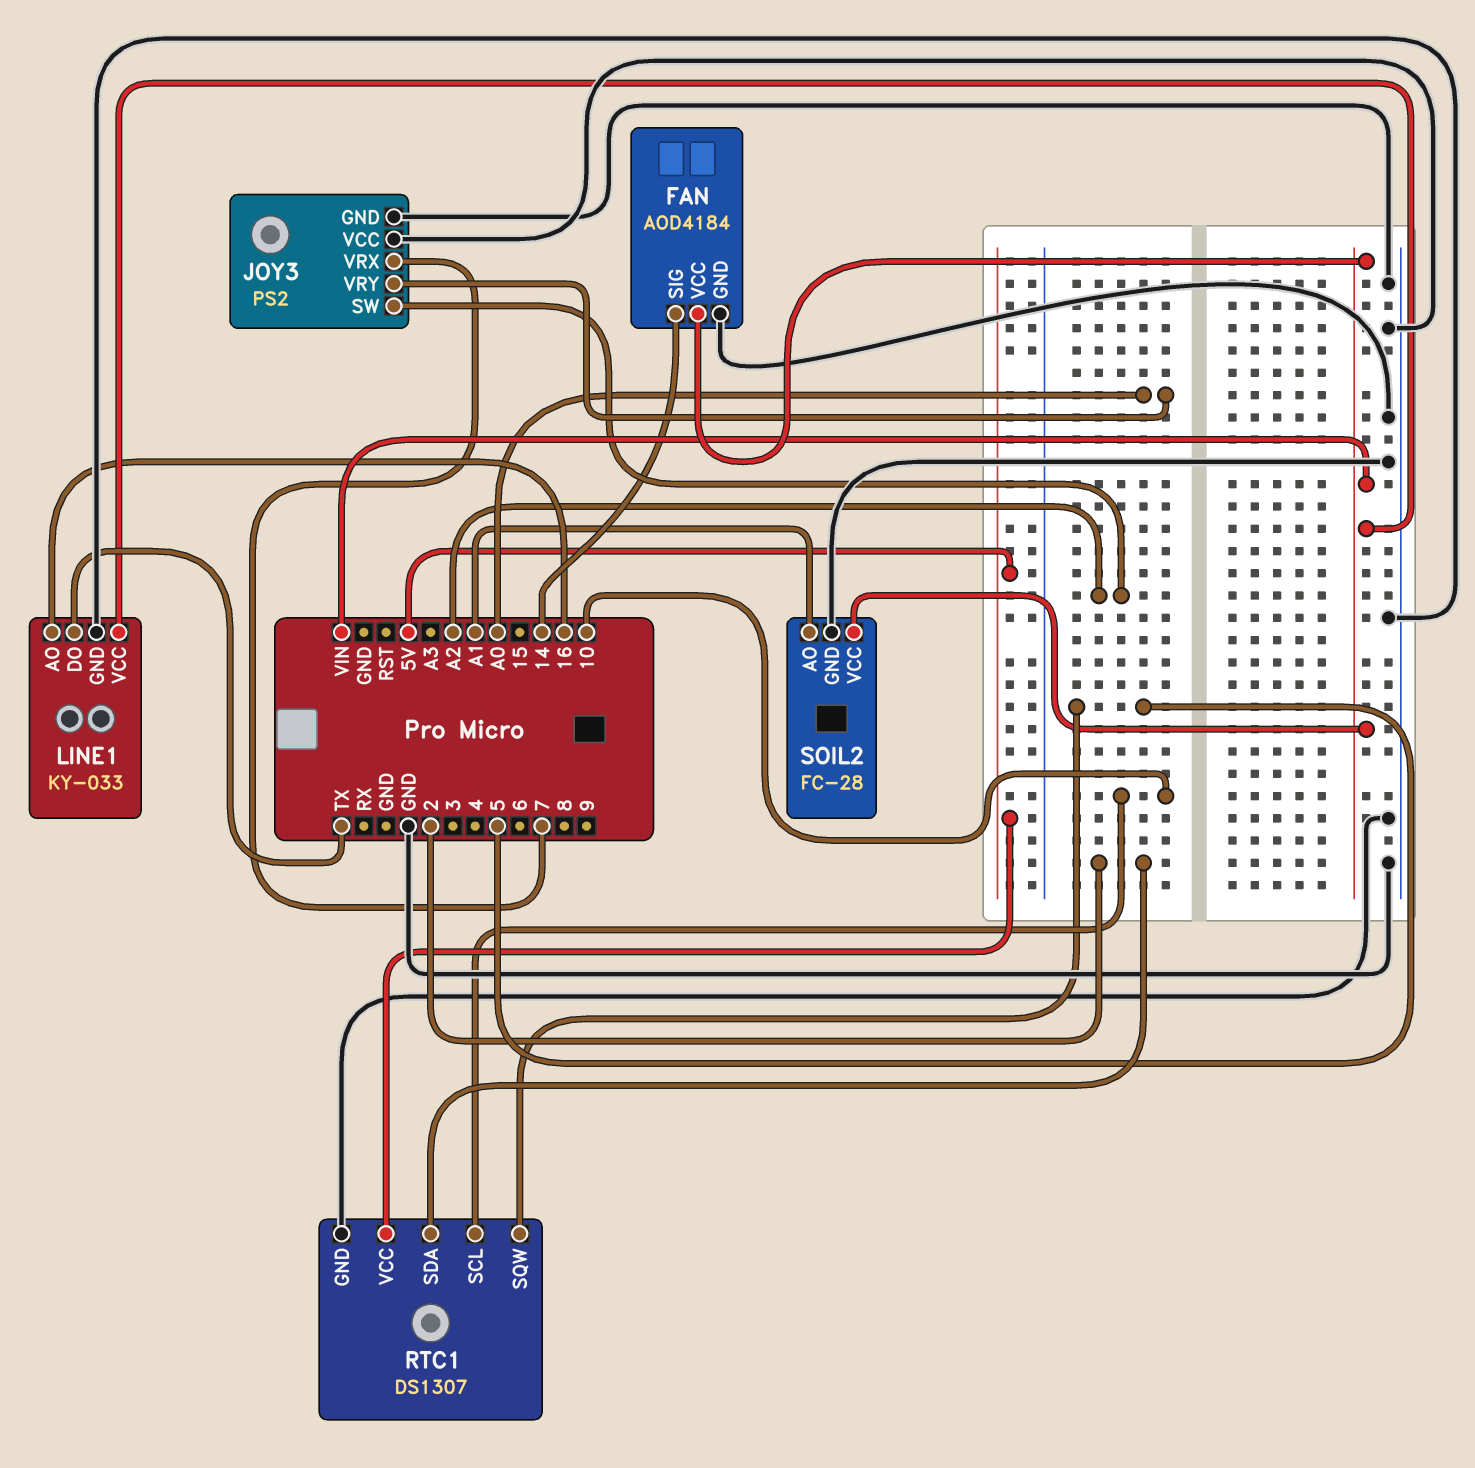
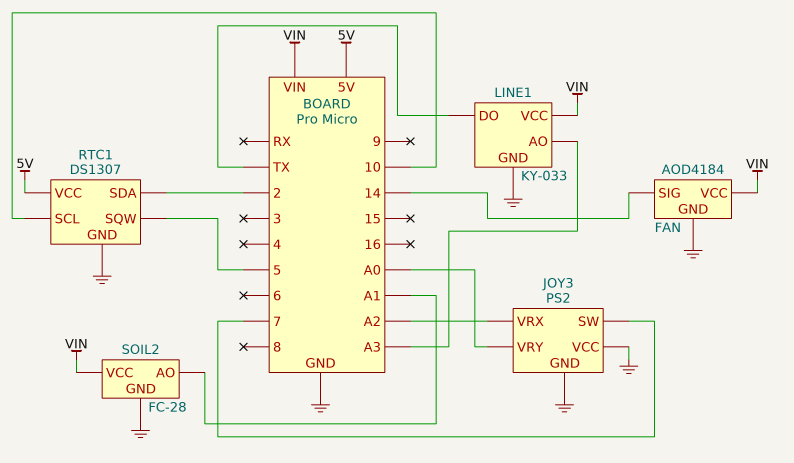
JOY3 pin SW: A2 -> 7
JOY3 pin VRX: 7 -> A2
LINE1 pin AO: 16 -> A3

